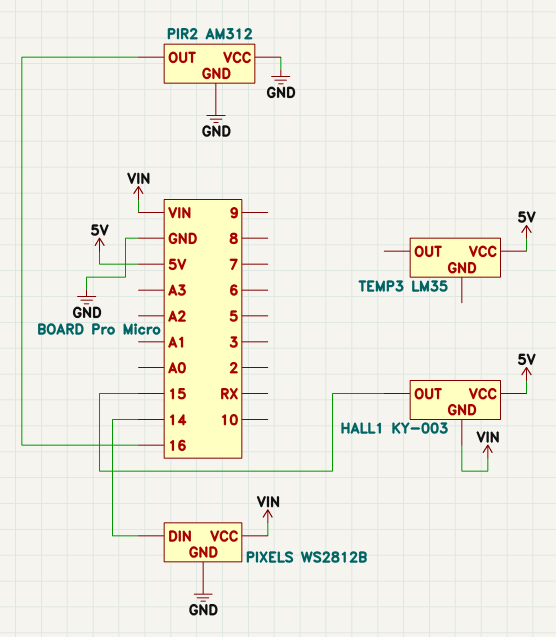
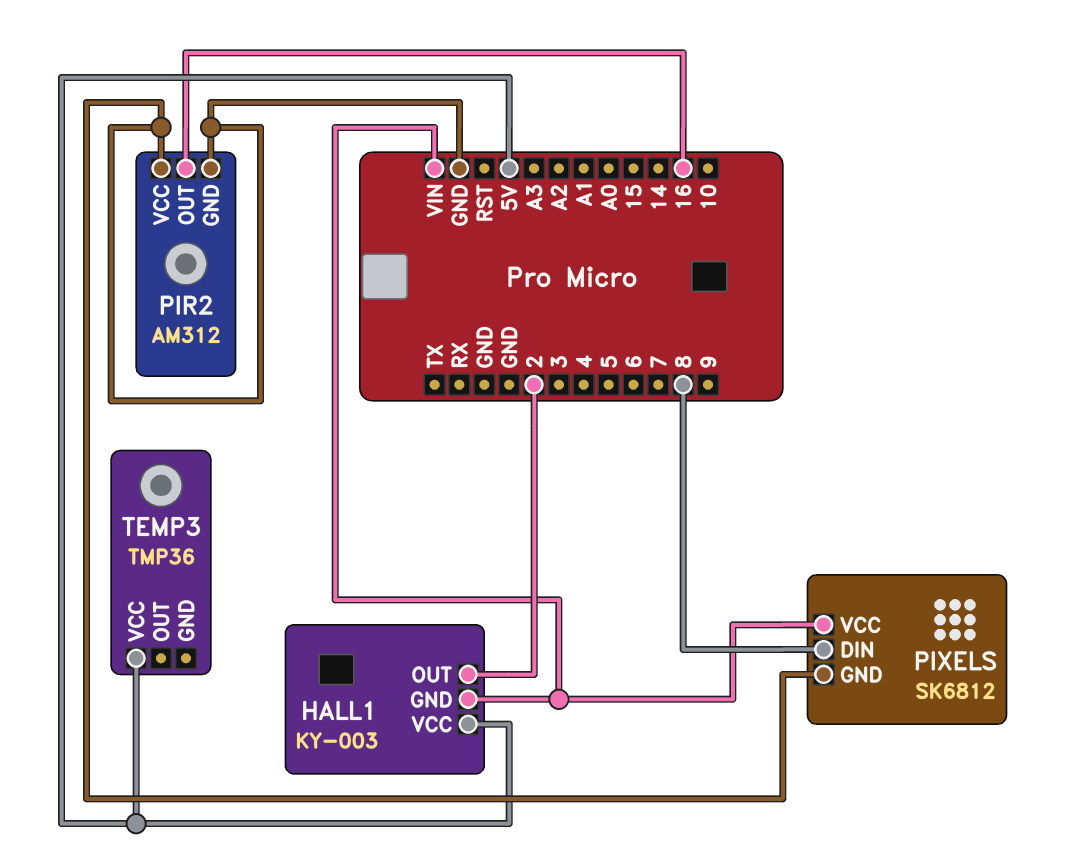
HALL1 pin OUT: 15 -> 2
PIXELS: WS2812B -> SK6812
PIXELS pin DIN: 14 -> 8
TEMP3: LM35 -> TMP36

